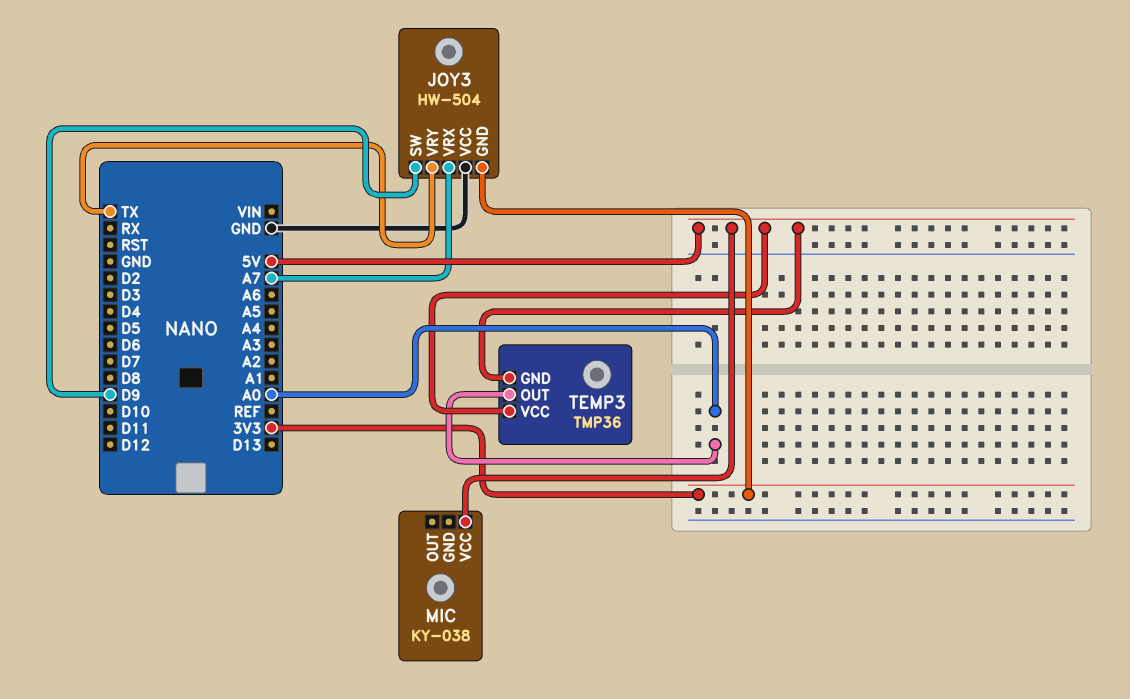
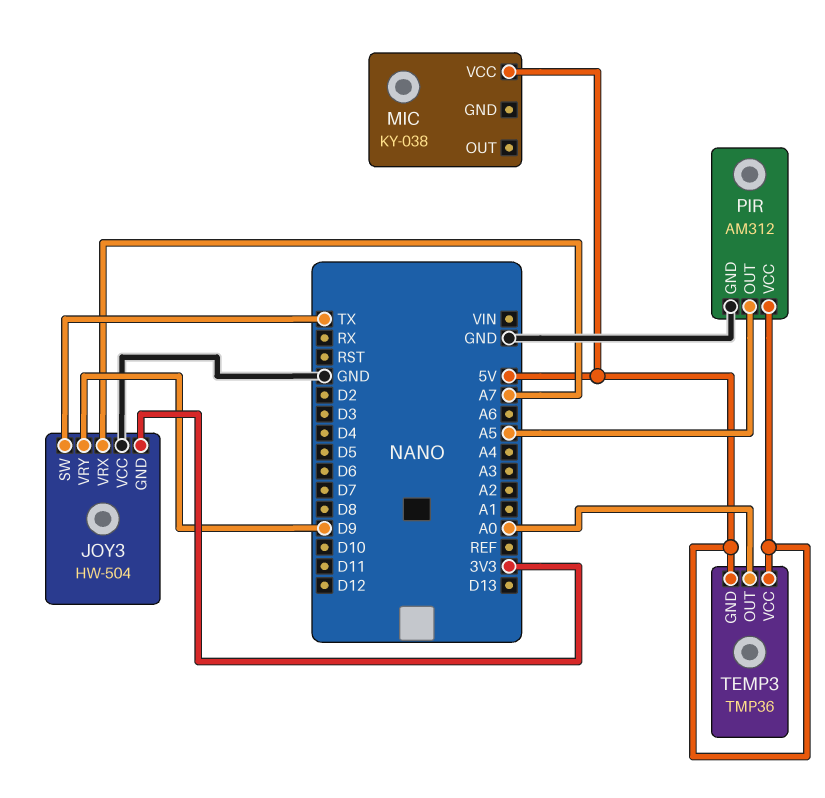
JOY3 pin SW: D9 -> TX
JOY3 pin VRY: TX -> D9
PIR: none -> AM312
PIR pin GND: none -> GND
PIR pin OUT: none -> A5
PIR pin VCC: none -> 5V

